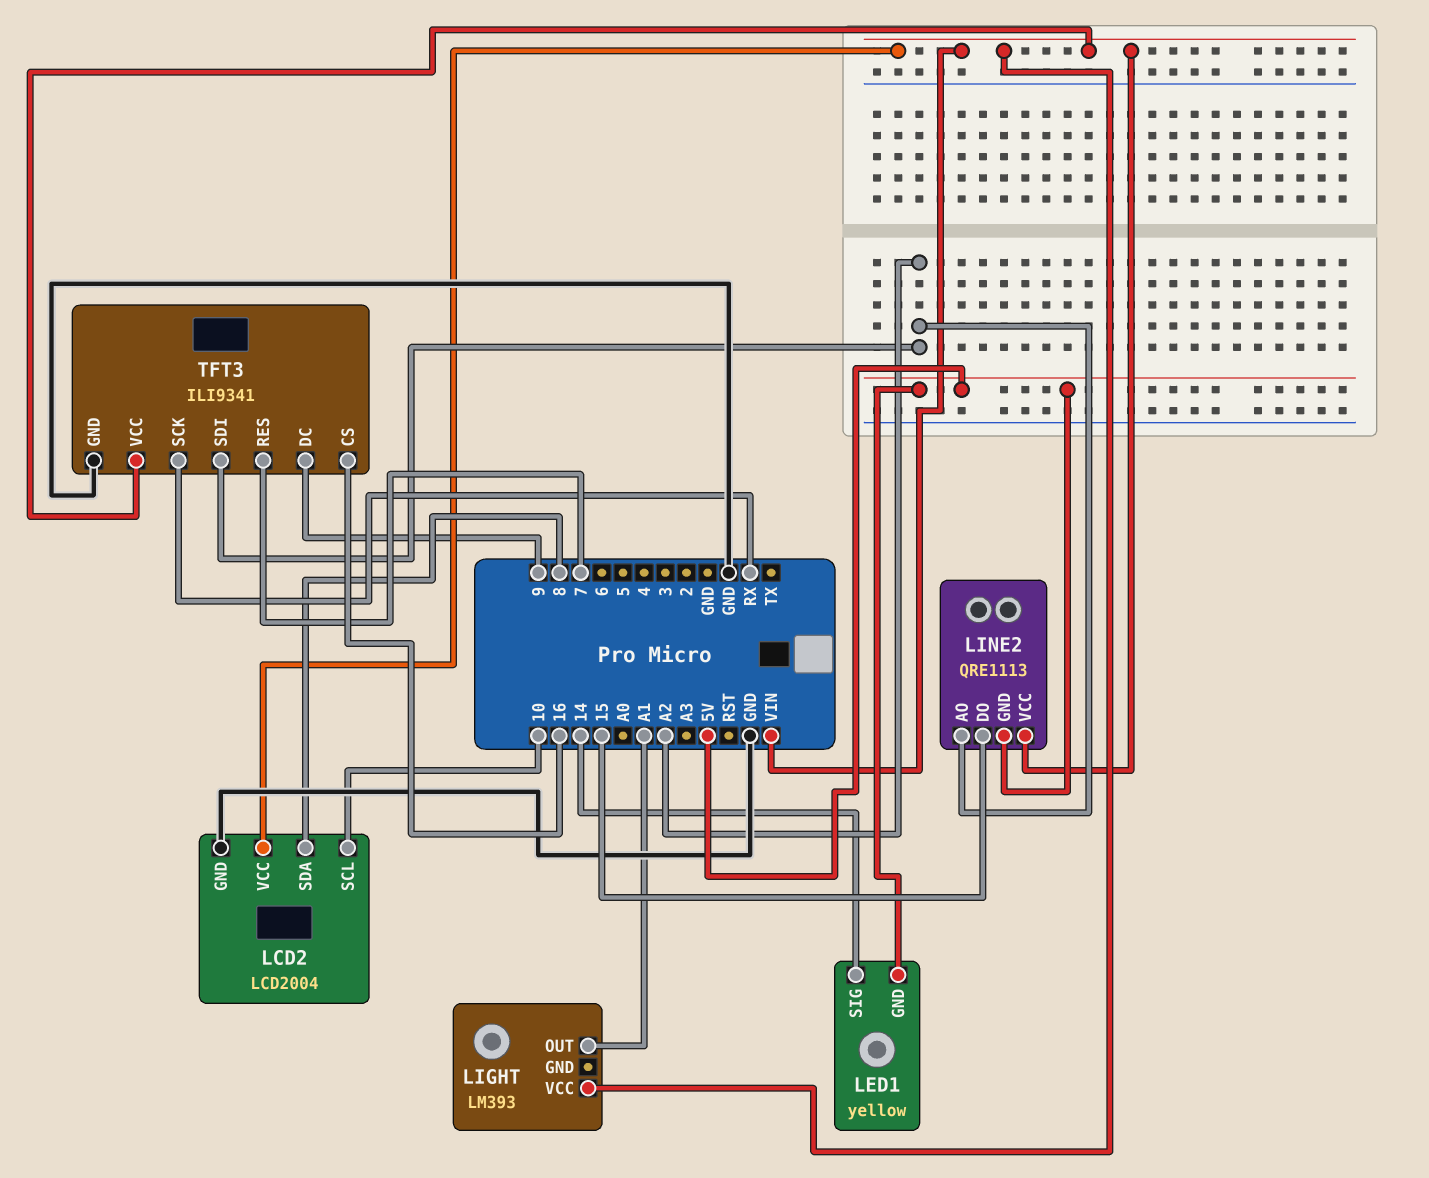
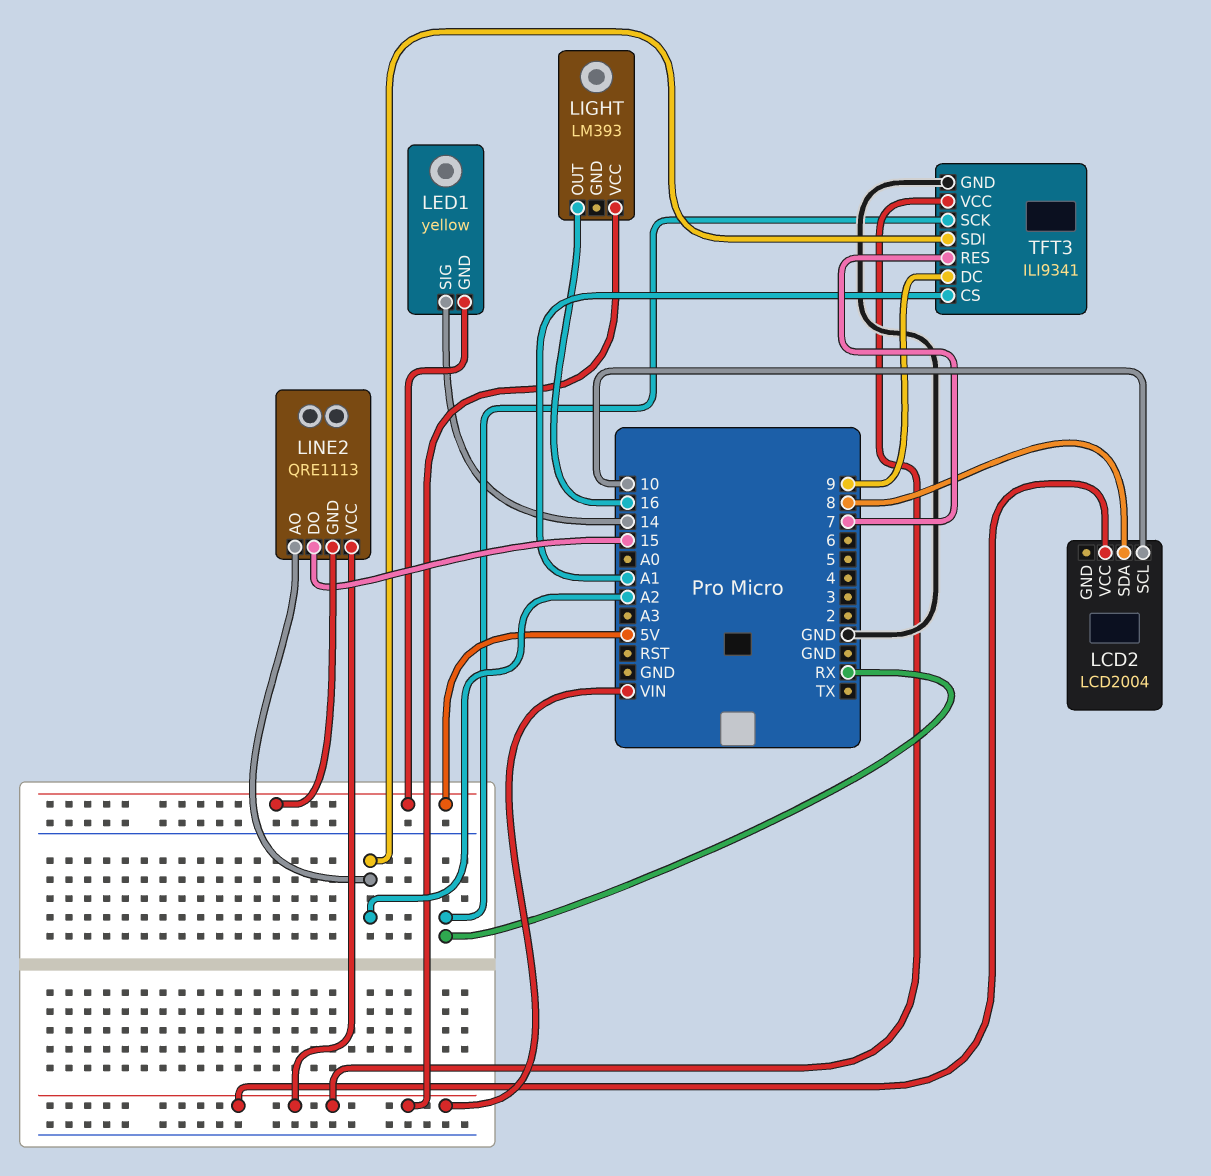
LCD2 pin GND: GND -> none
LIGHT pin OUT: A1 -> 16
TFT3 pin CS: 16 -> A1

